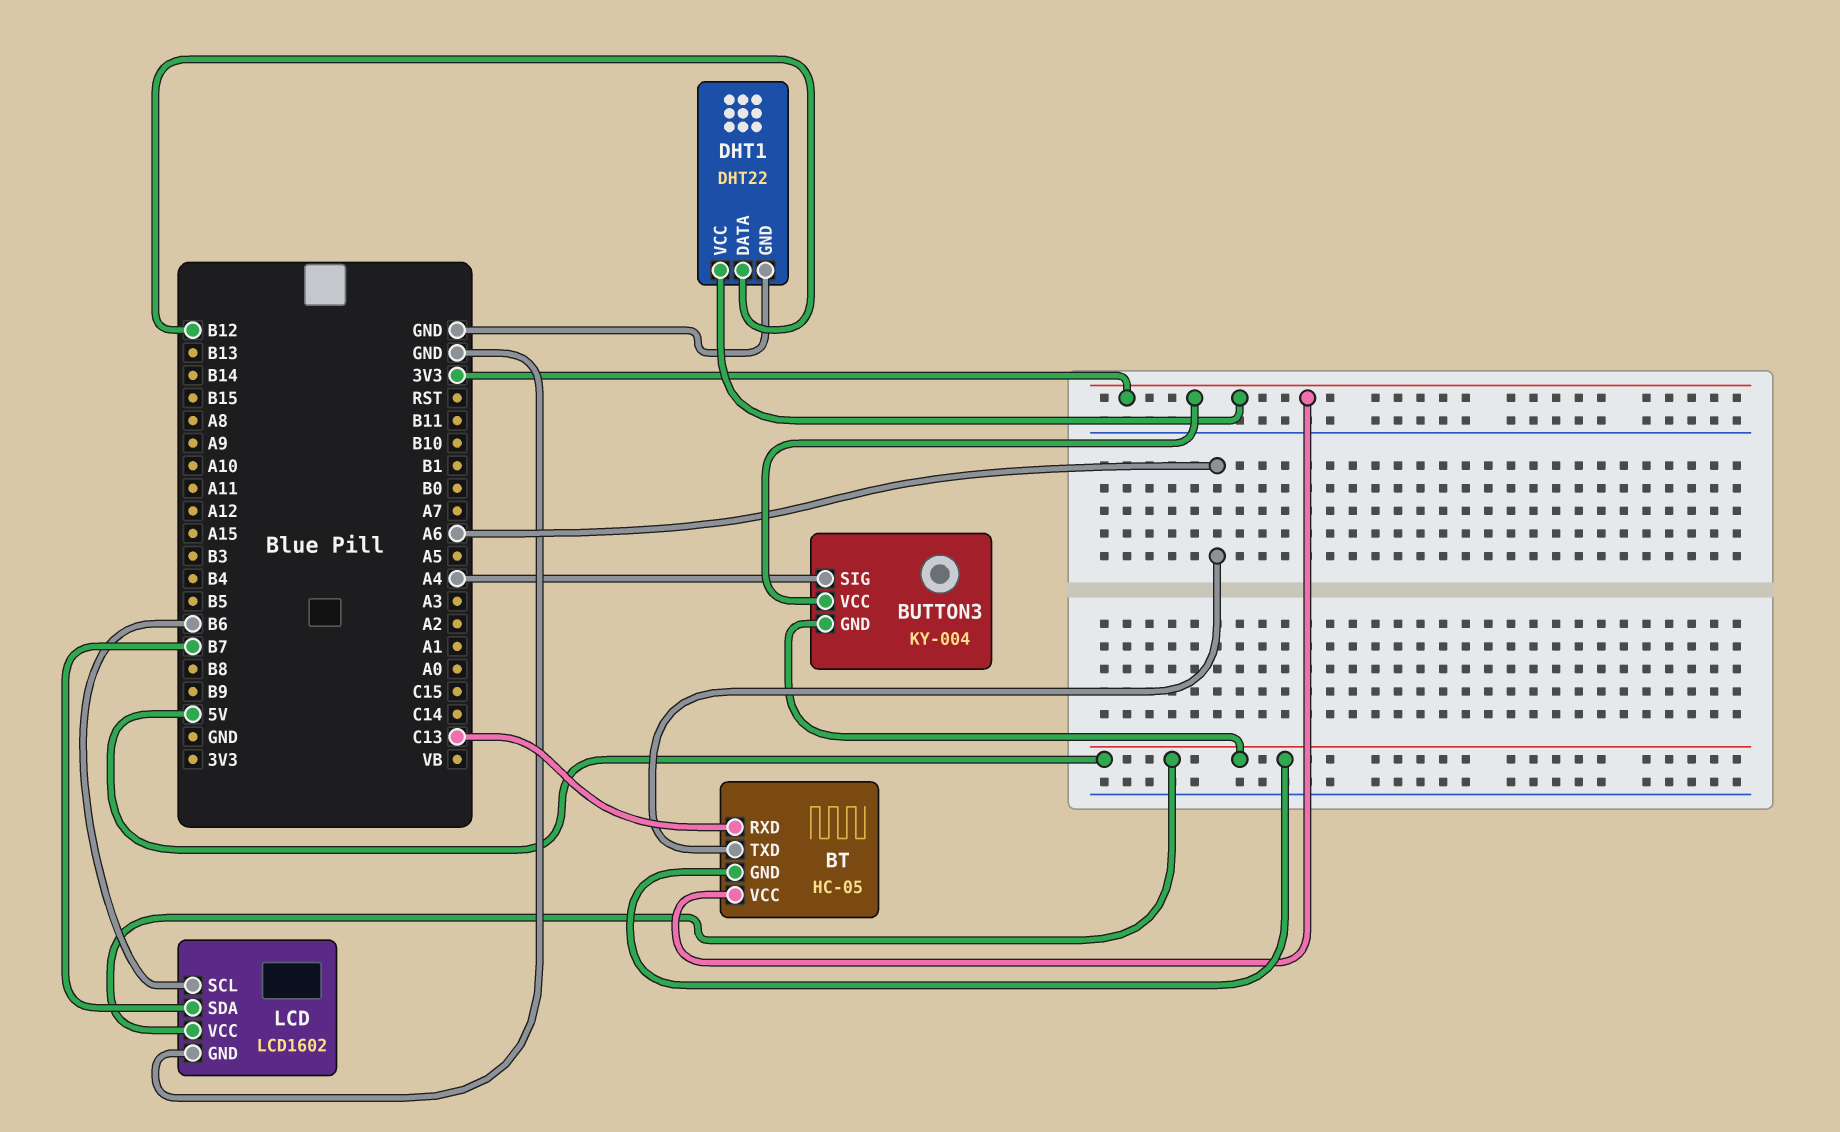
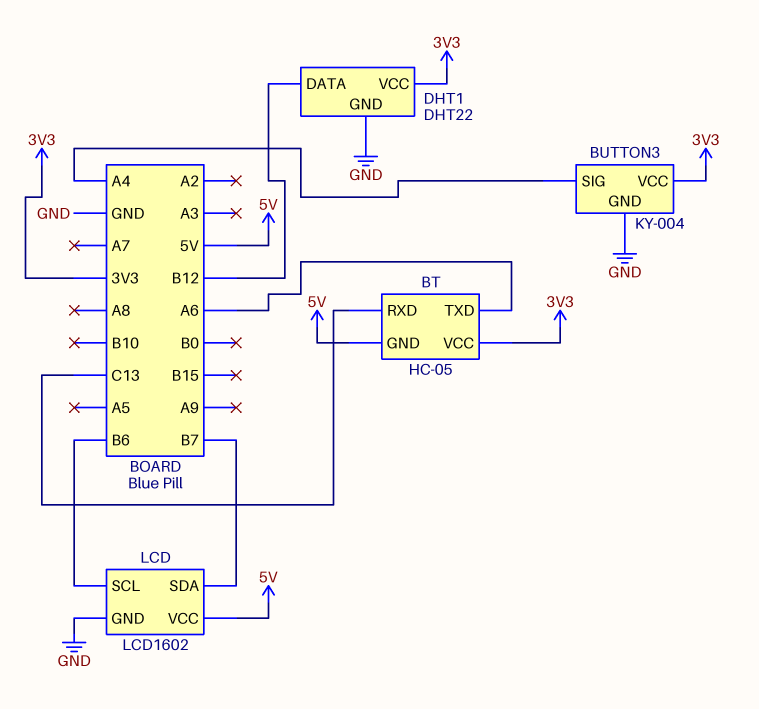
BUTTON3 pin GND: 5V -> GND

